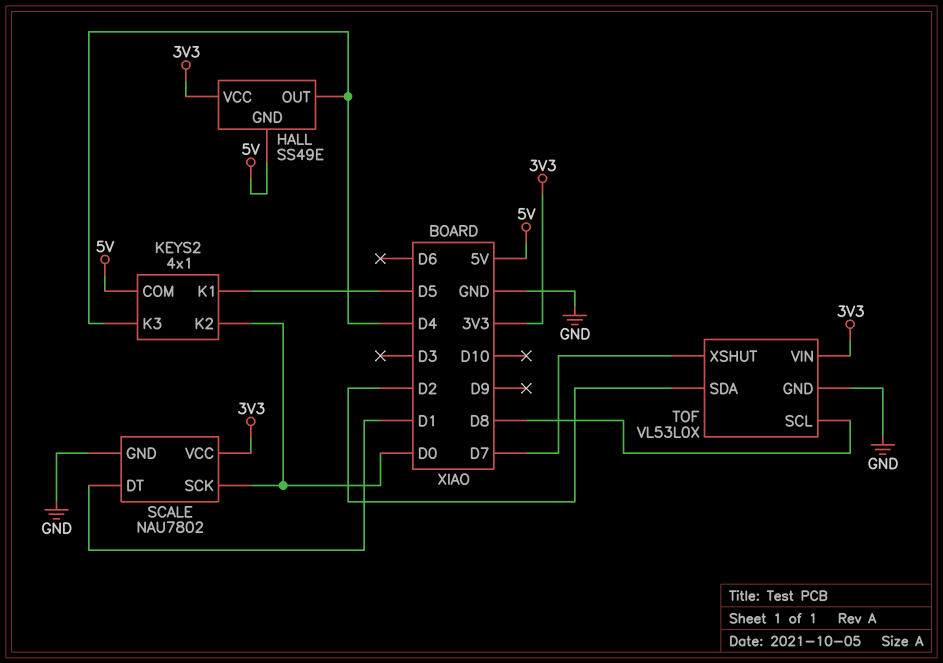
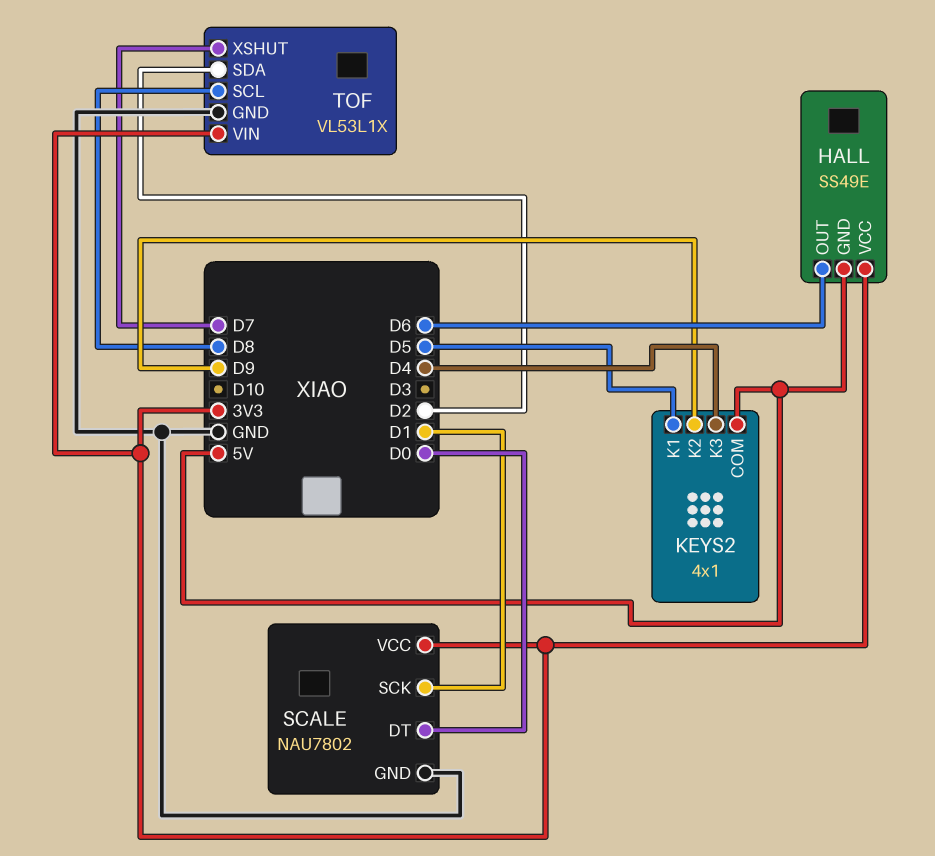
HALL pin OUT: D4 -> D6
KEYS2 pin K2: D0 -> D9
SCALE pin DT: D1 -> D0
SCALE pin SCK: D0 -> D1
TOF: VL53L0X -> VL53L1X

